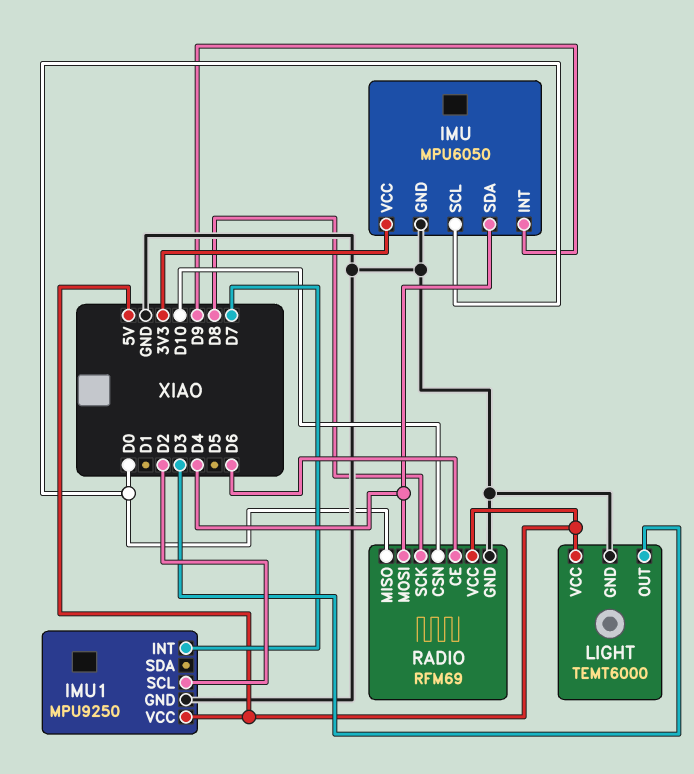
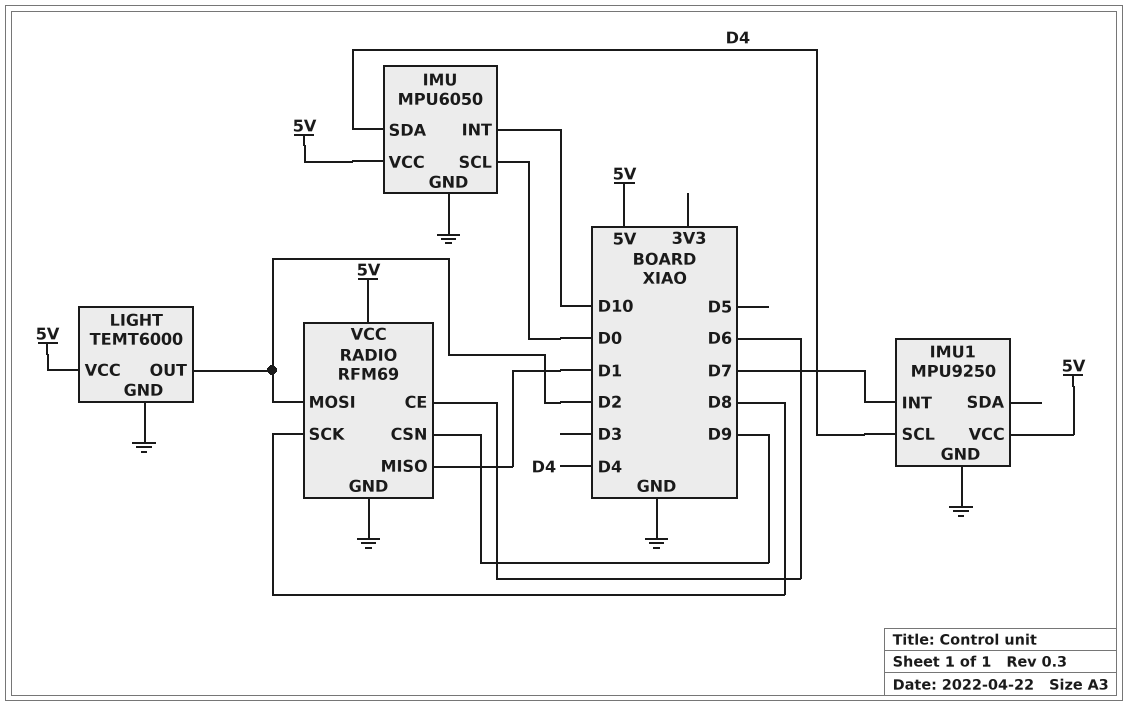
IMU pin INT: D9 -> D10
IMU pin VCC: 3V3 -> 5V
IMU1 pin SCL: D2 -> D4
LIGHT pin OUT: D3 -> D2
RADIO pin CSN: D10 -> D9
RADIO pin MISO: D0 -> D1
RADIO pin MOSI: D4 -> D2

